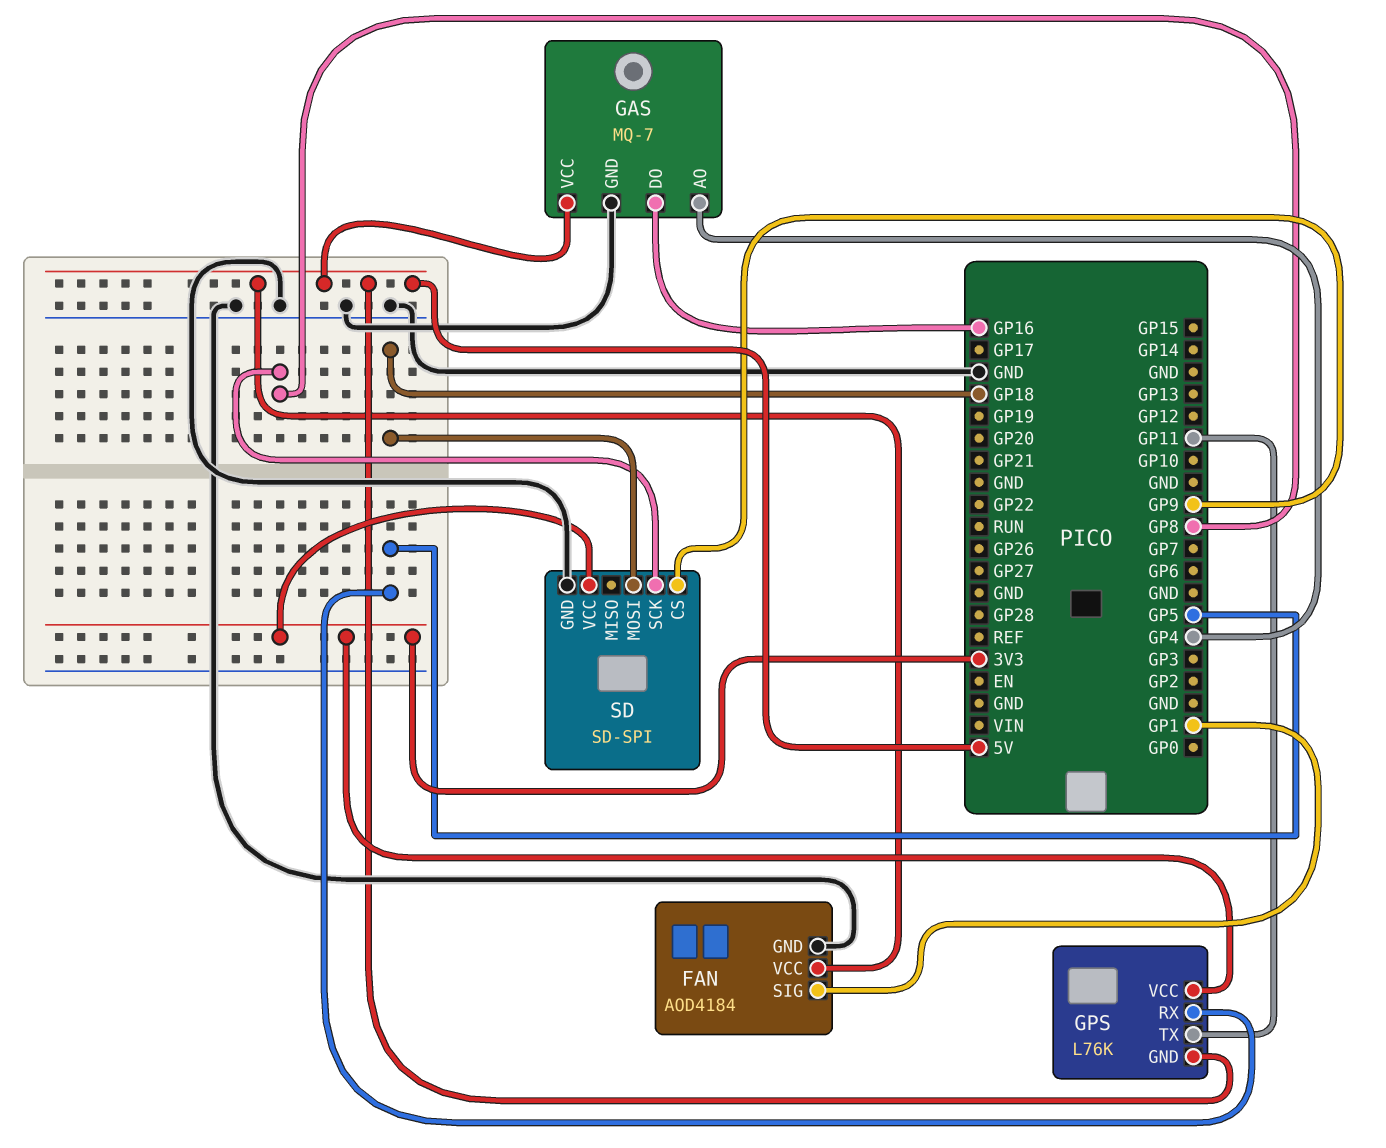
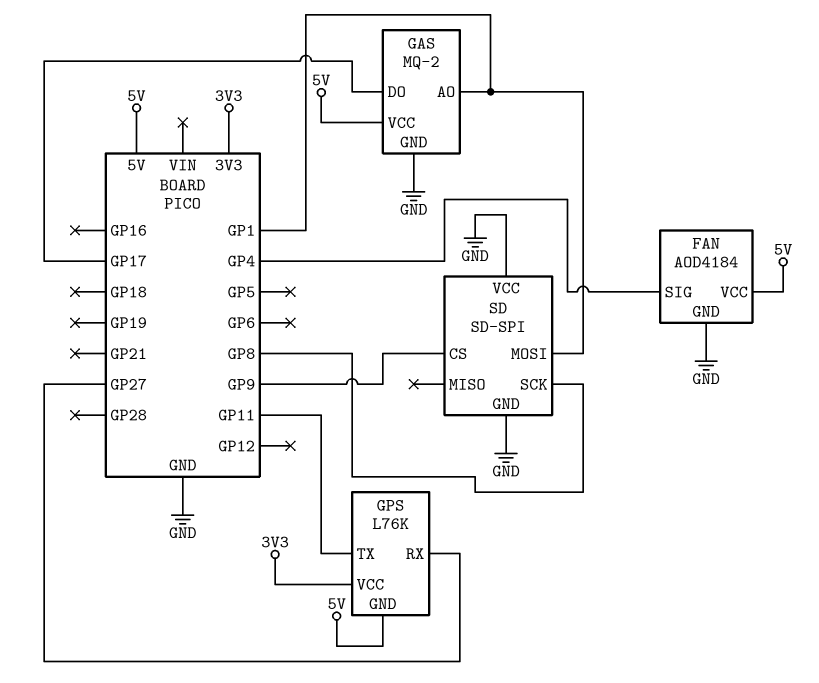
FAN pin SIG: GP1 -> GP4
GAS: MQ-7 -> MQ-2
GAS pin AO: GP4 -> GP1
GAS pin DO: GP16 -> GP17
GPS pin RX: GP5 -> GP27
SD pin MOSI: GP18 -> GP1
SD pin VCC: 3V3 -> GND

